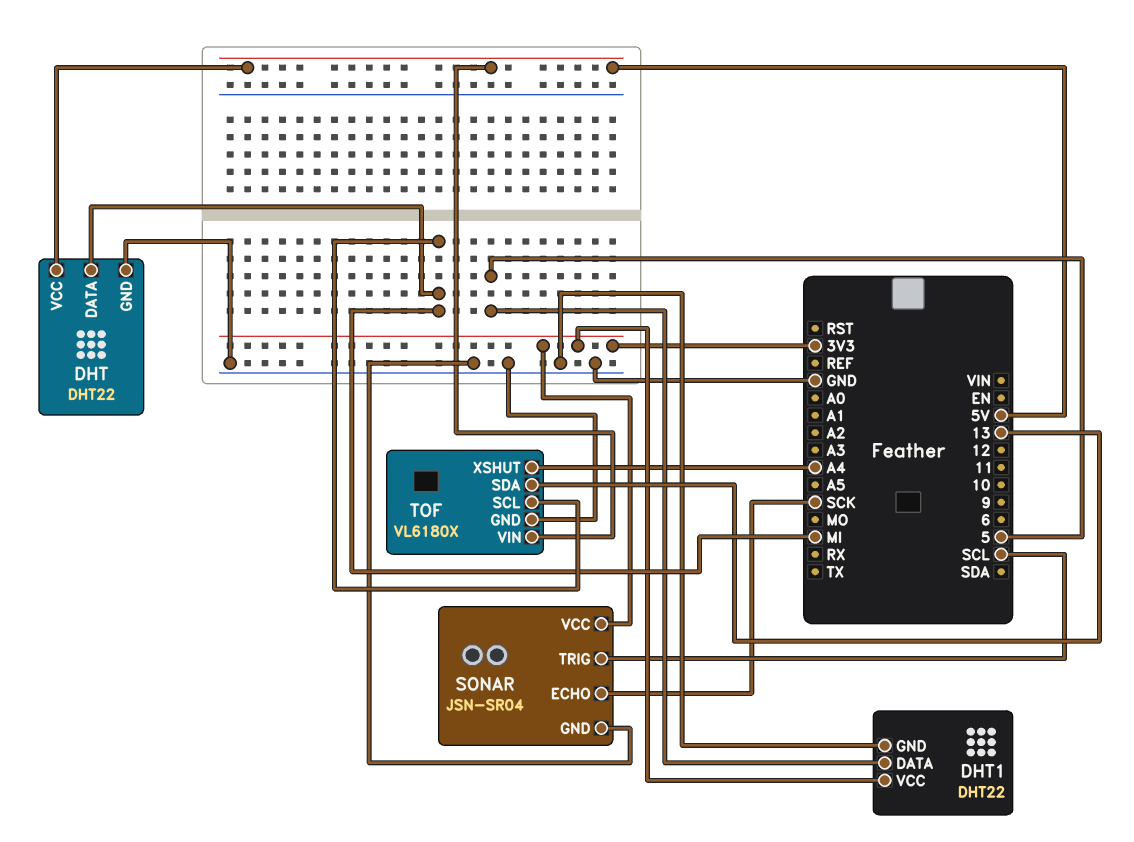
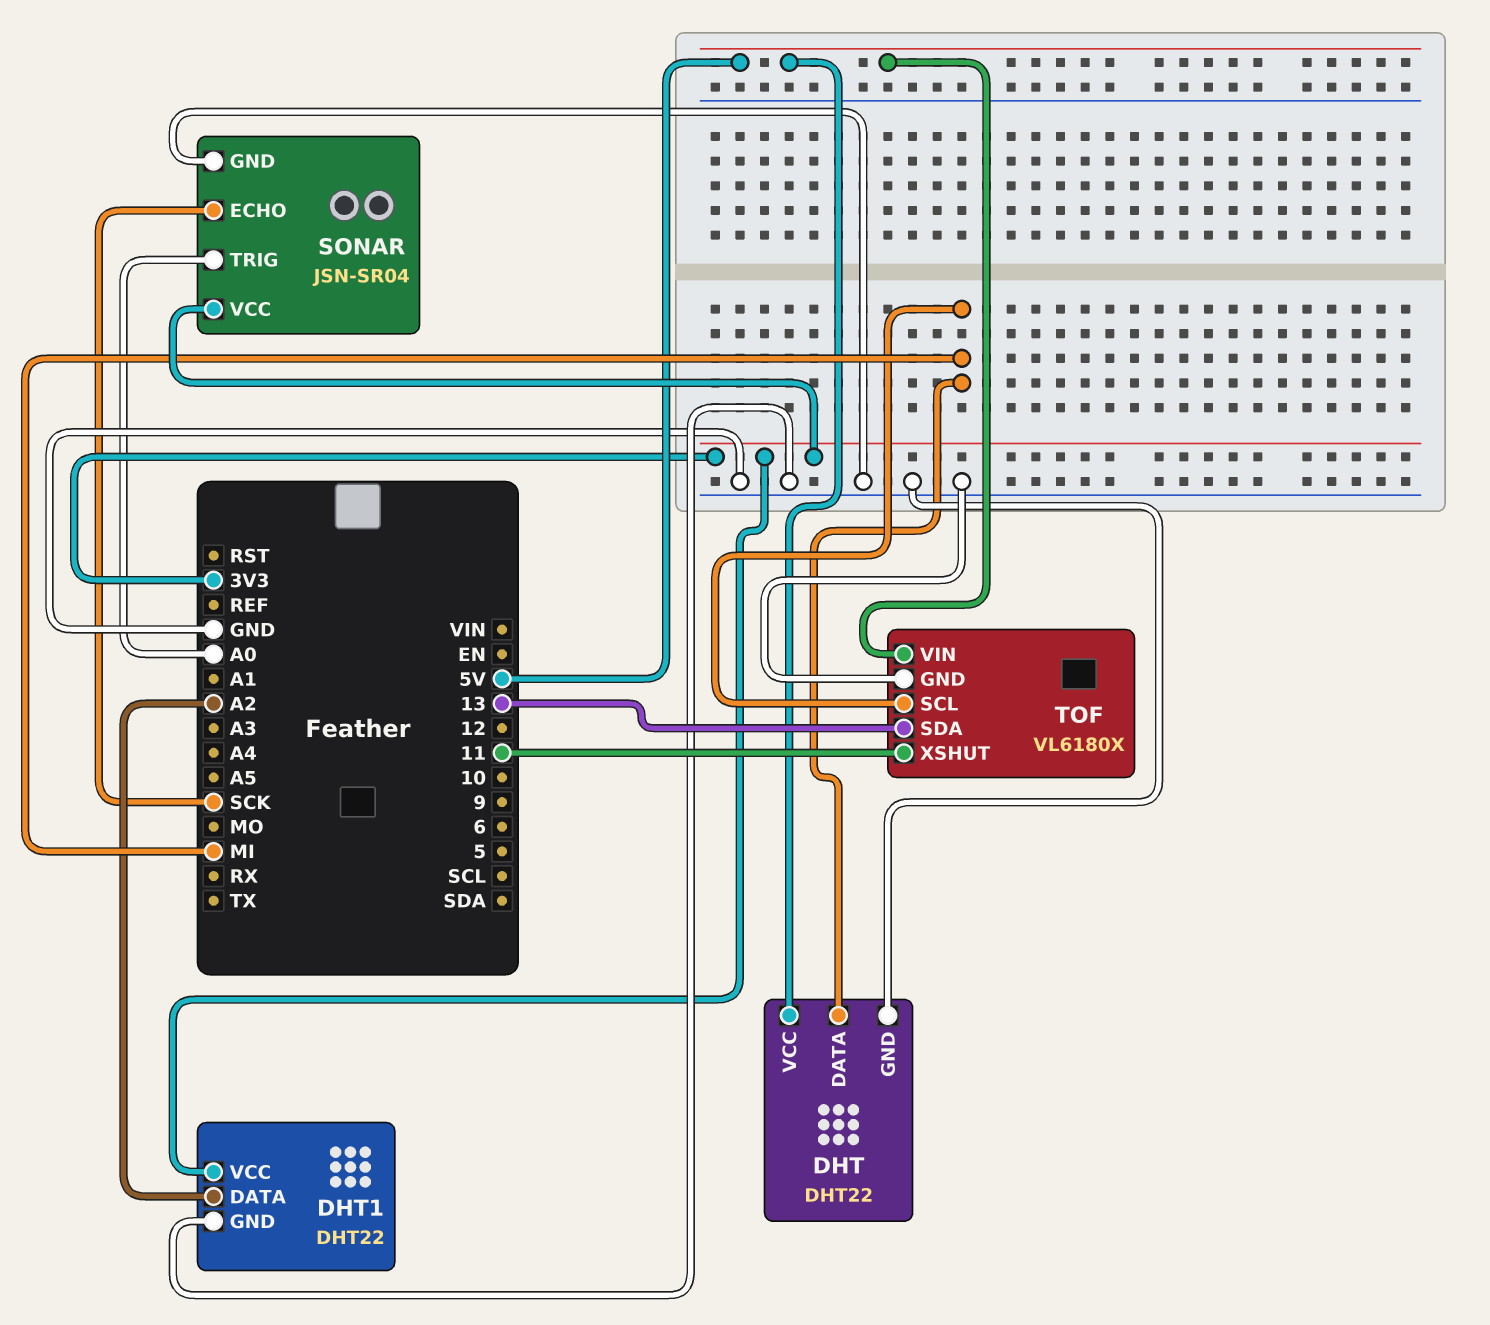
DHT1 pin DATA: 5 -> A2
SONAR pin TRIG: SCL -> A0
TOF pin XSHUT: A4 -> 11

